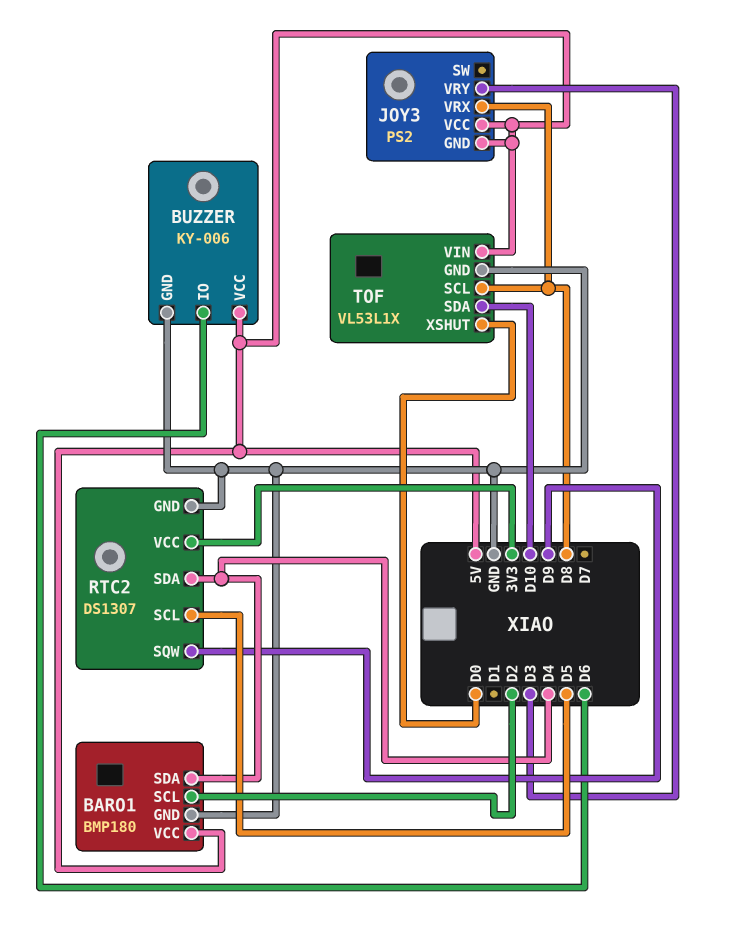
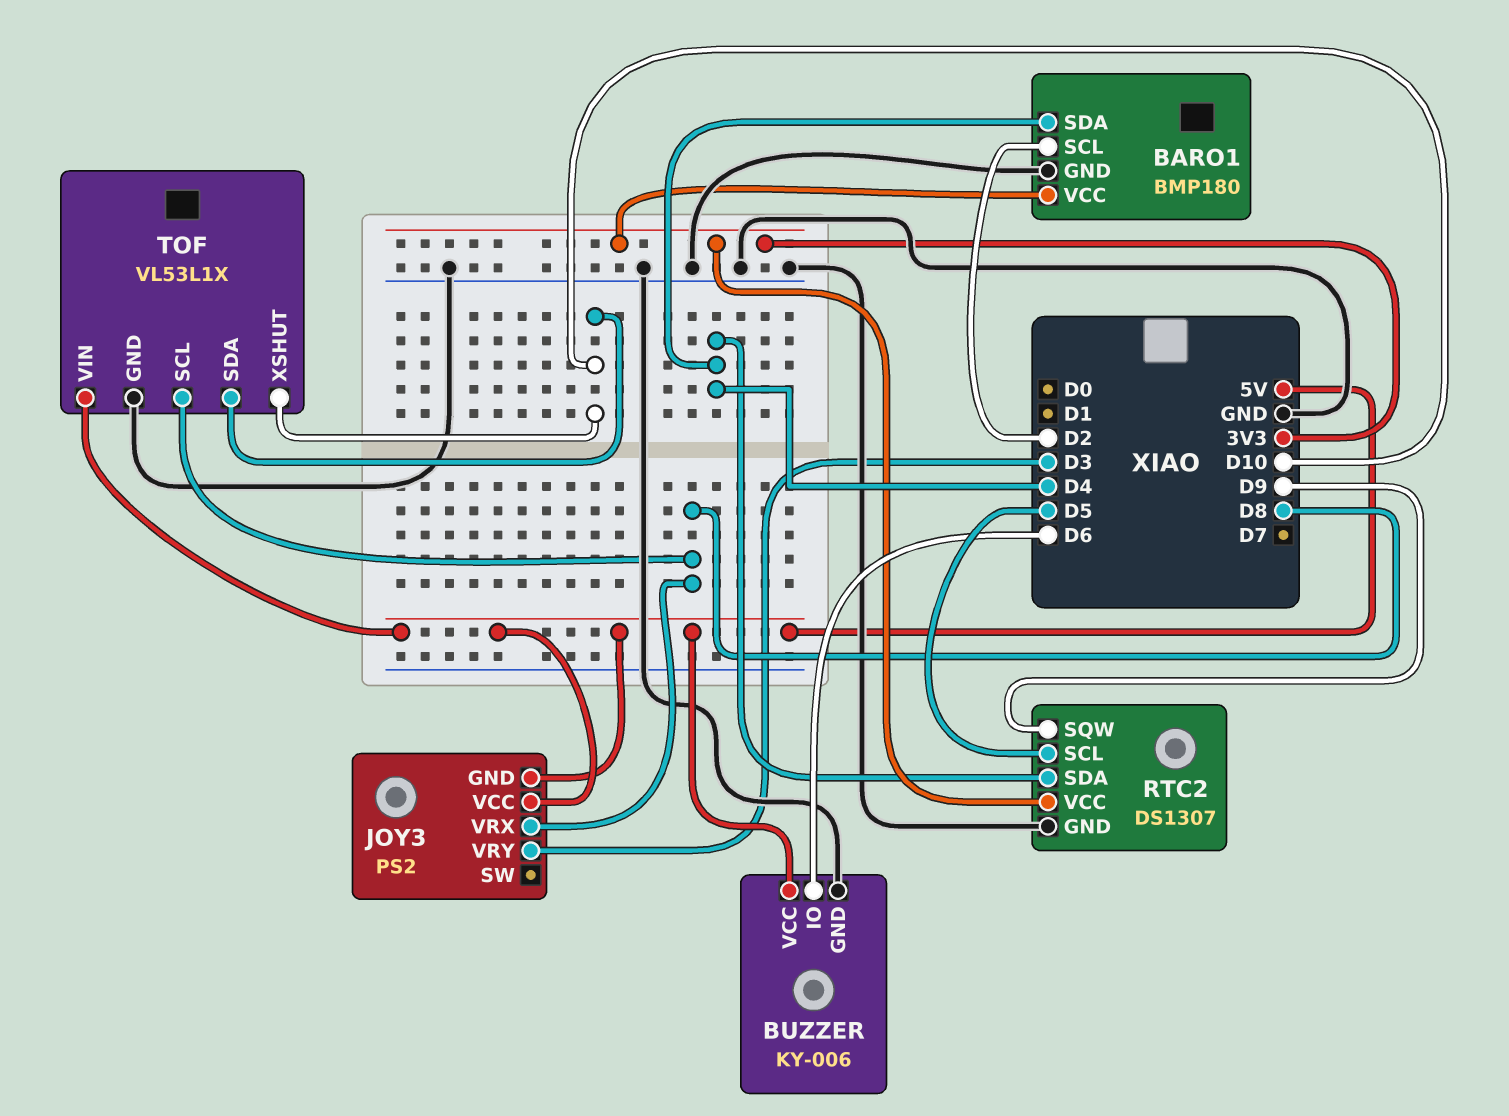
BARO1 pin VCC: 5V -> 3V3
TOF pin XSHUT: D0 -> D10

